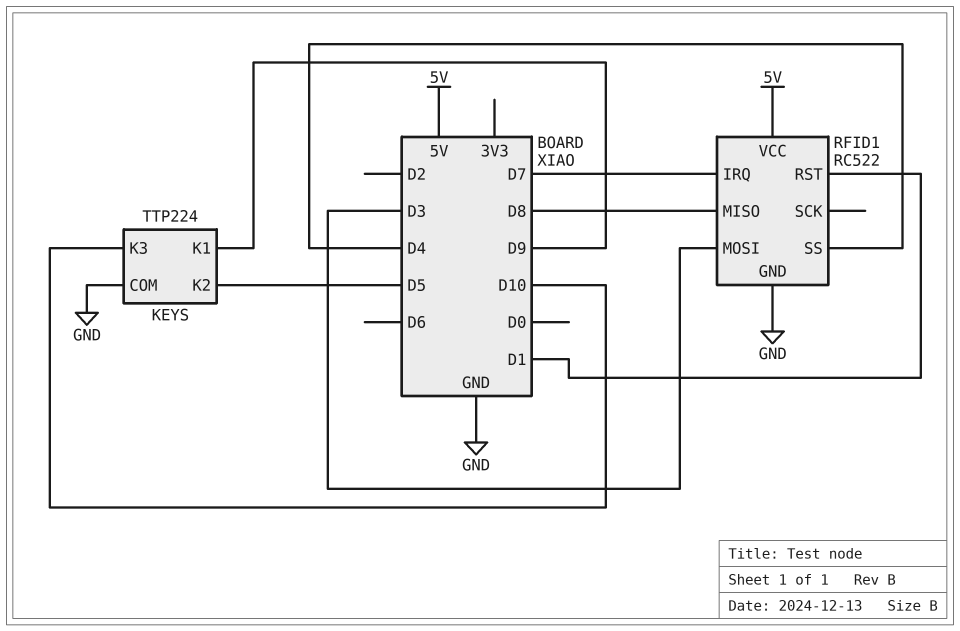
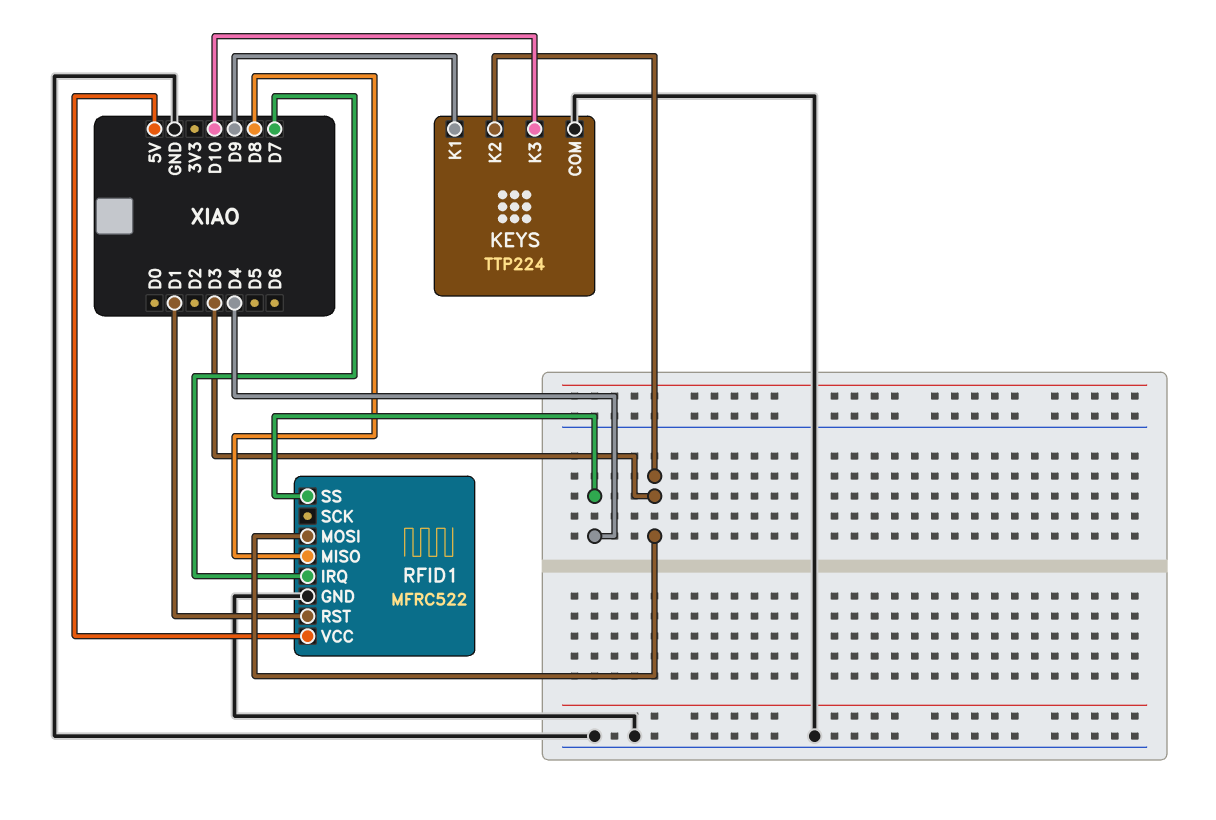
KEYS pin K2: D5 -> D3
RFID1: RC522 -> MFRC522

